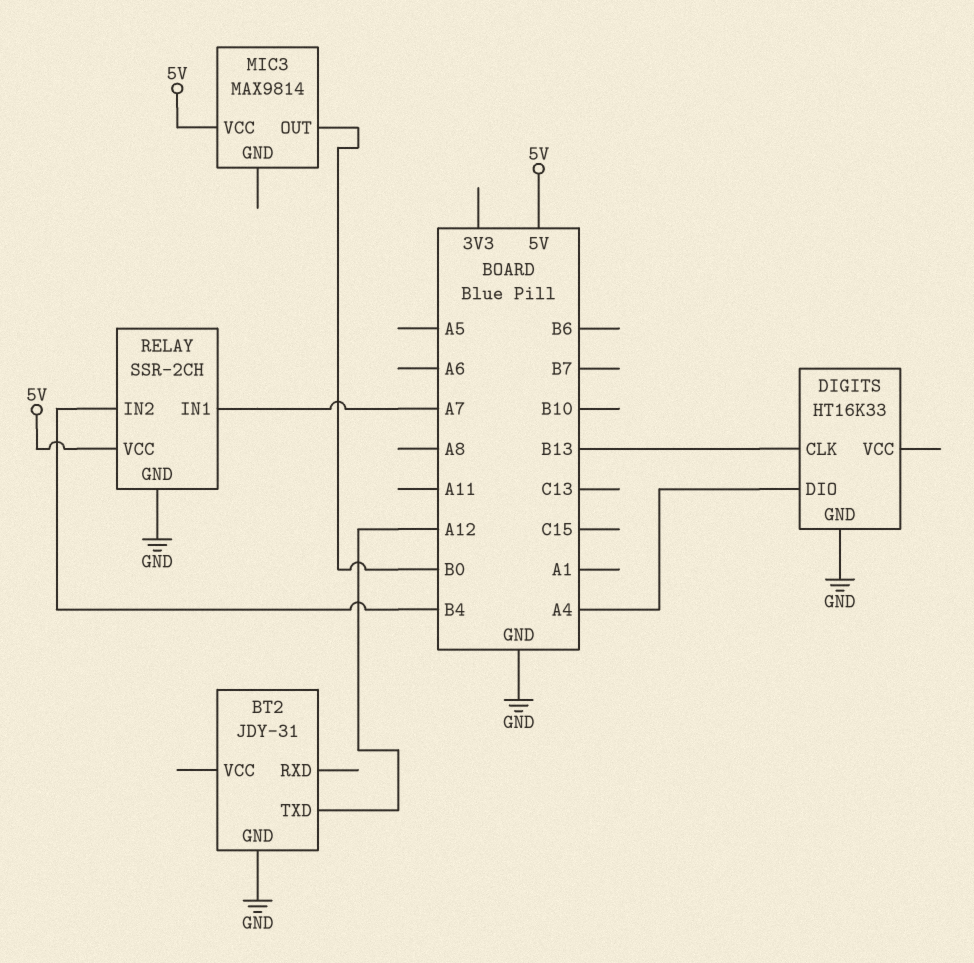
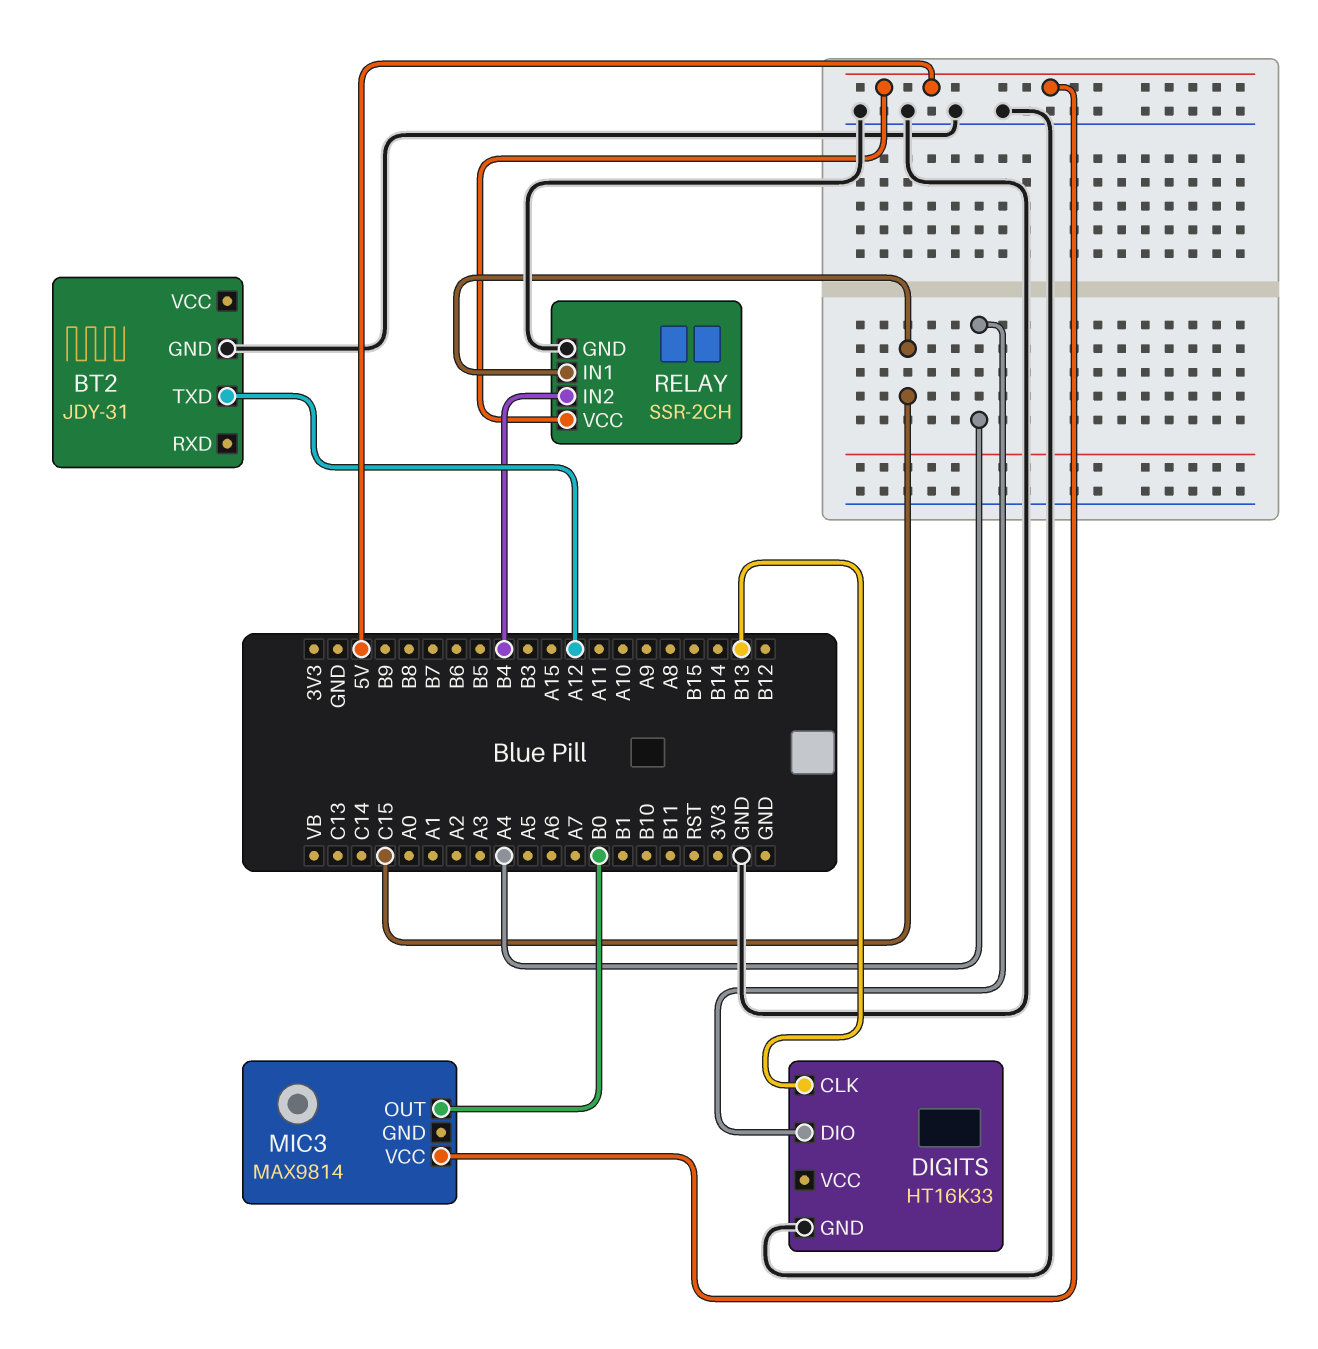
RELAY pin IN1: A7 -> C15

